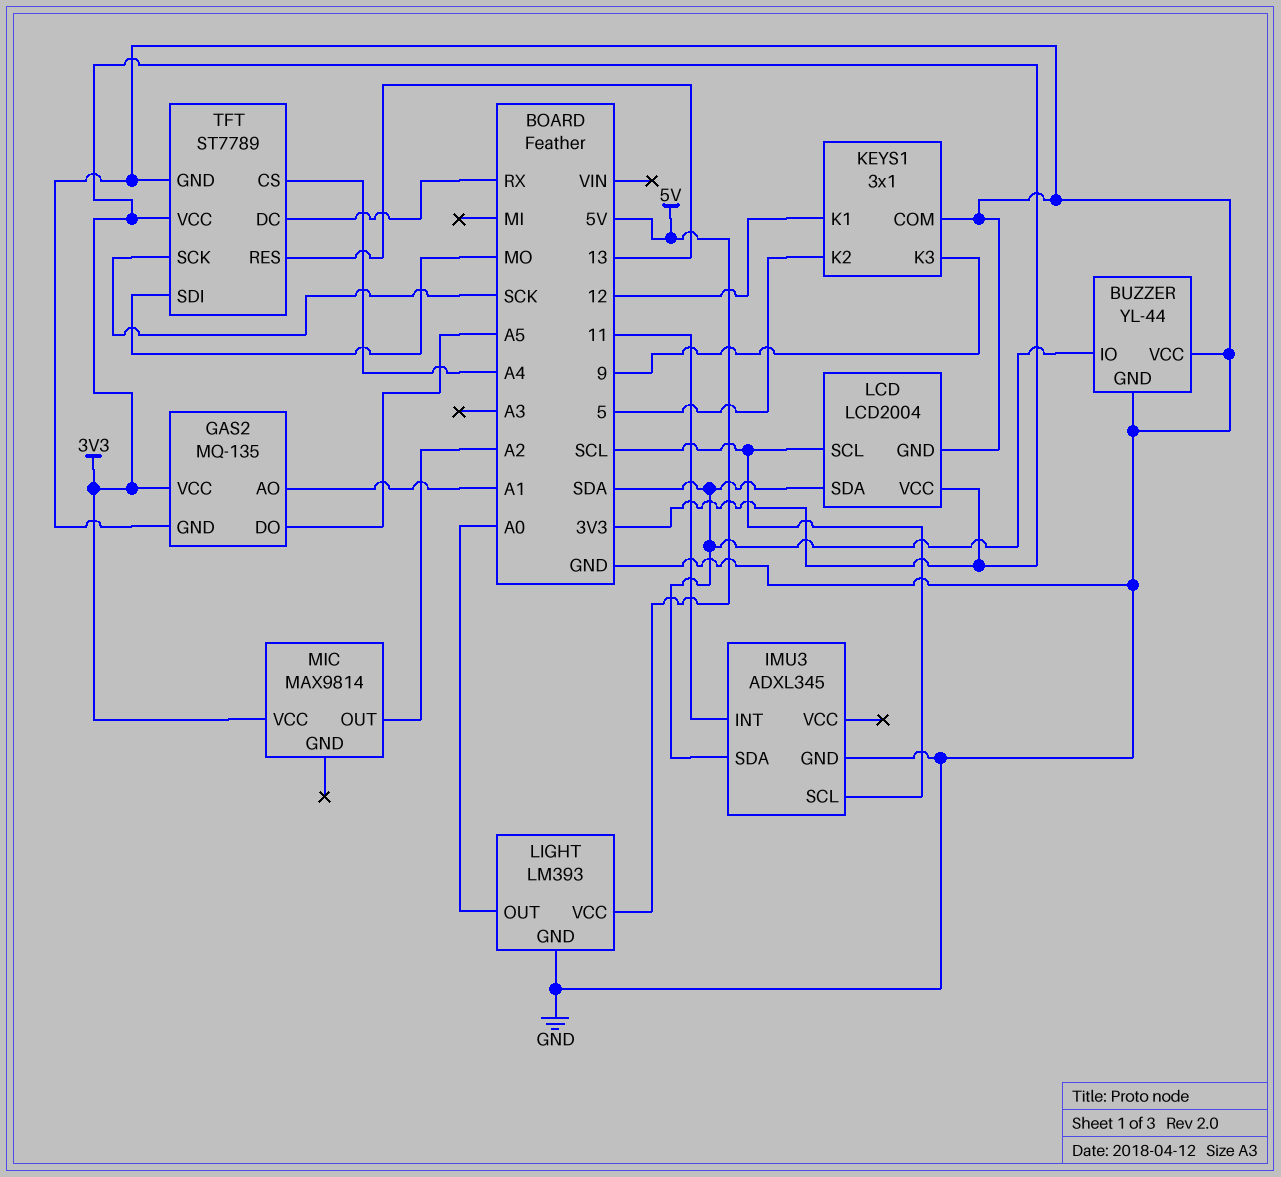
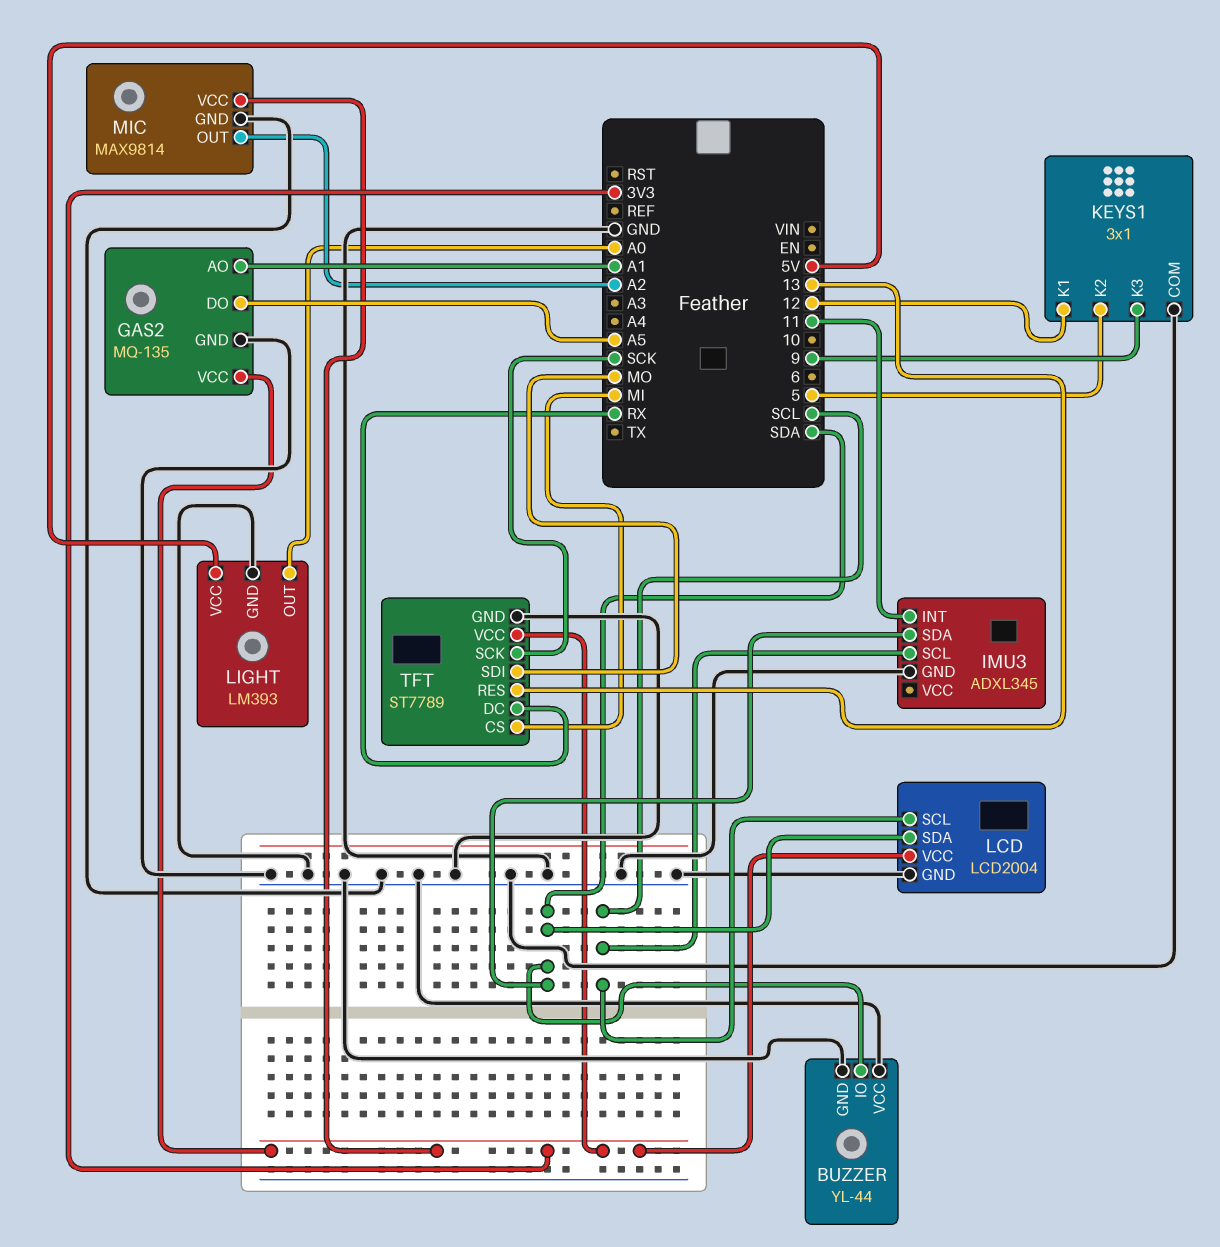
MIC pin GND: none -> GND
TFT pin CS: A4 -> MI

